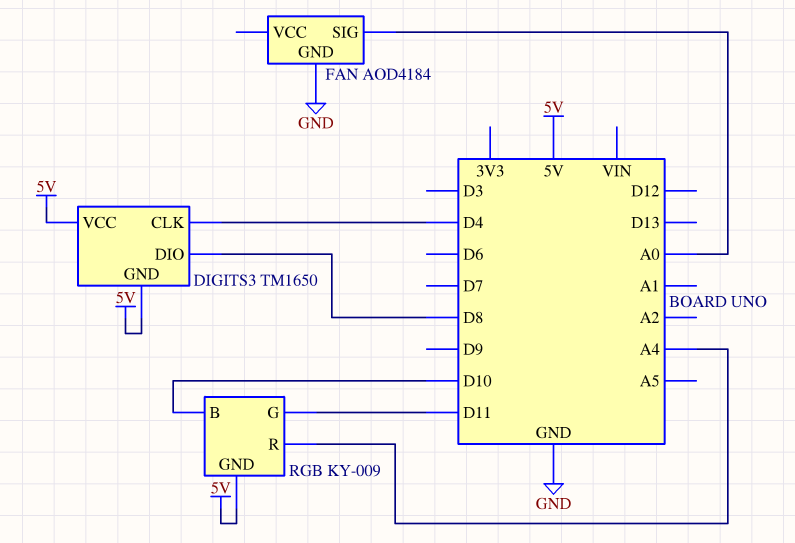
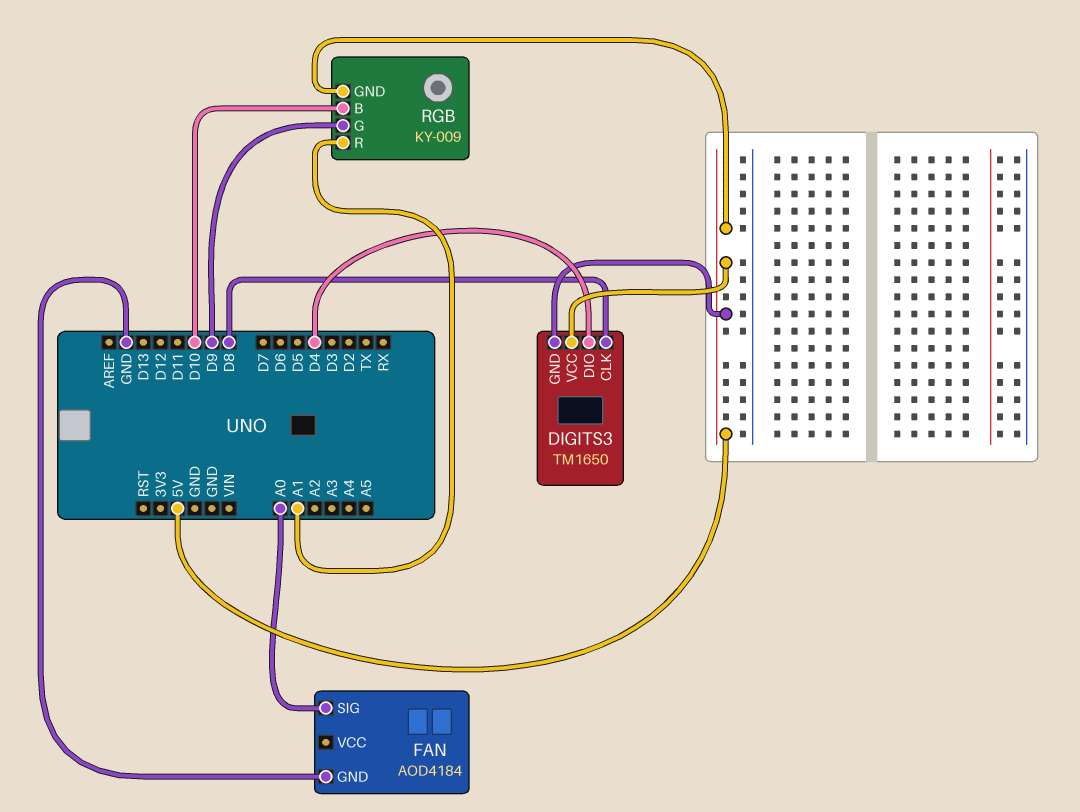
DIGITS3 pin CLK: D4 -> D8
DIGITS3 pin DIO: D8 -> D4
RGB pin G: D11 -> D9
RGB pin R: A4 -> A1

